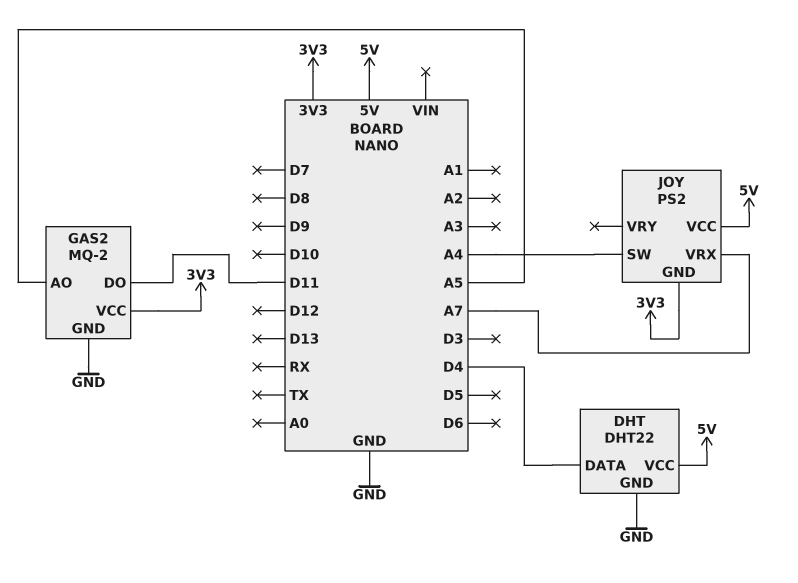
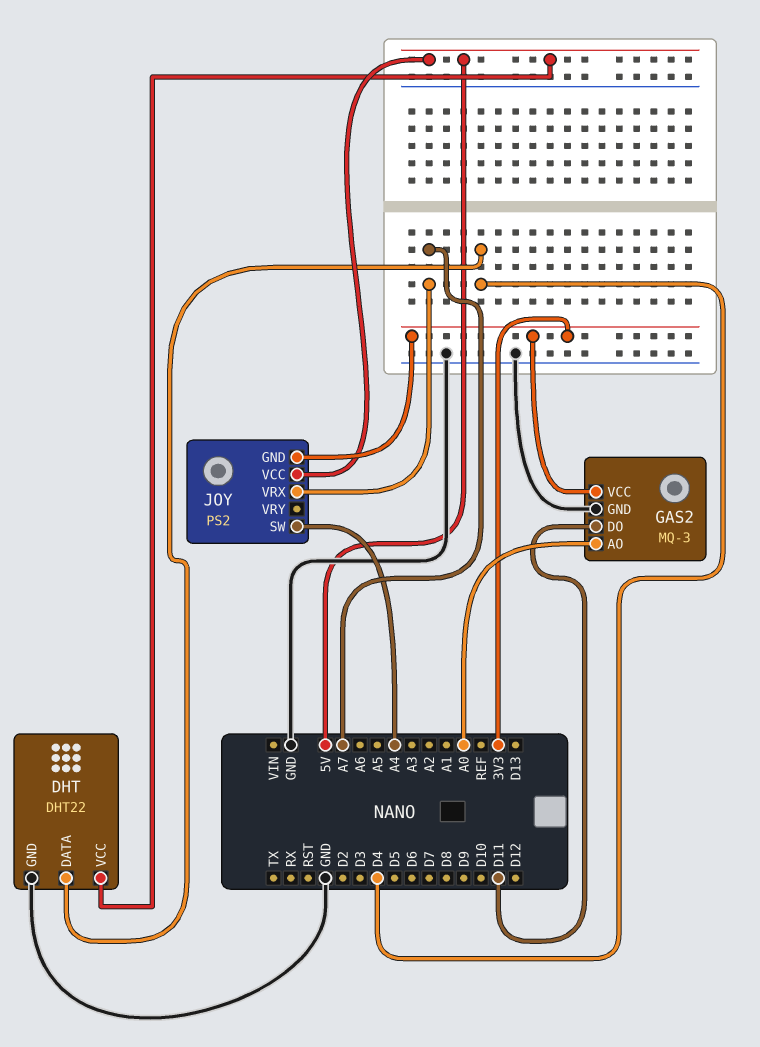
GAS2: MQ-2 -> MQ-3
GAS2 pin AO: A5 -> A0

